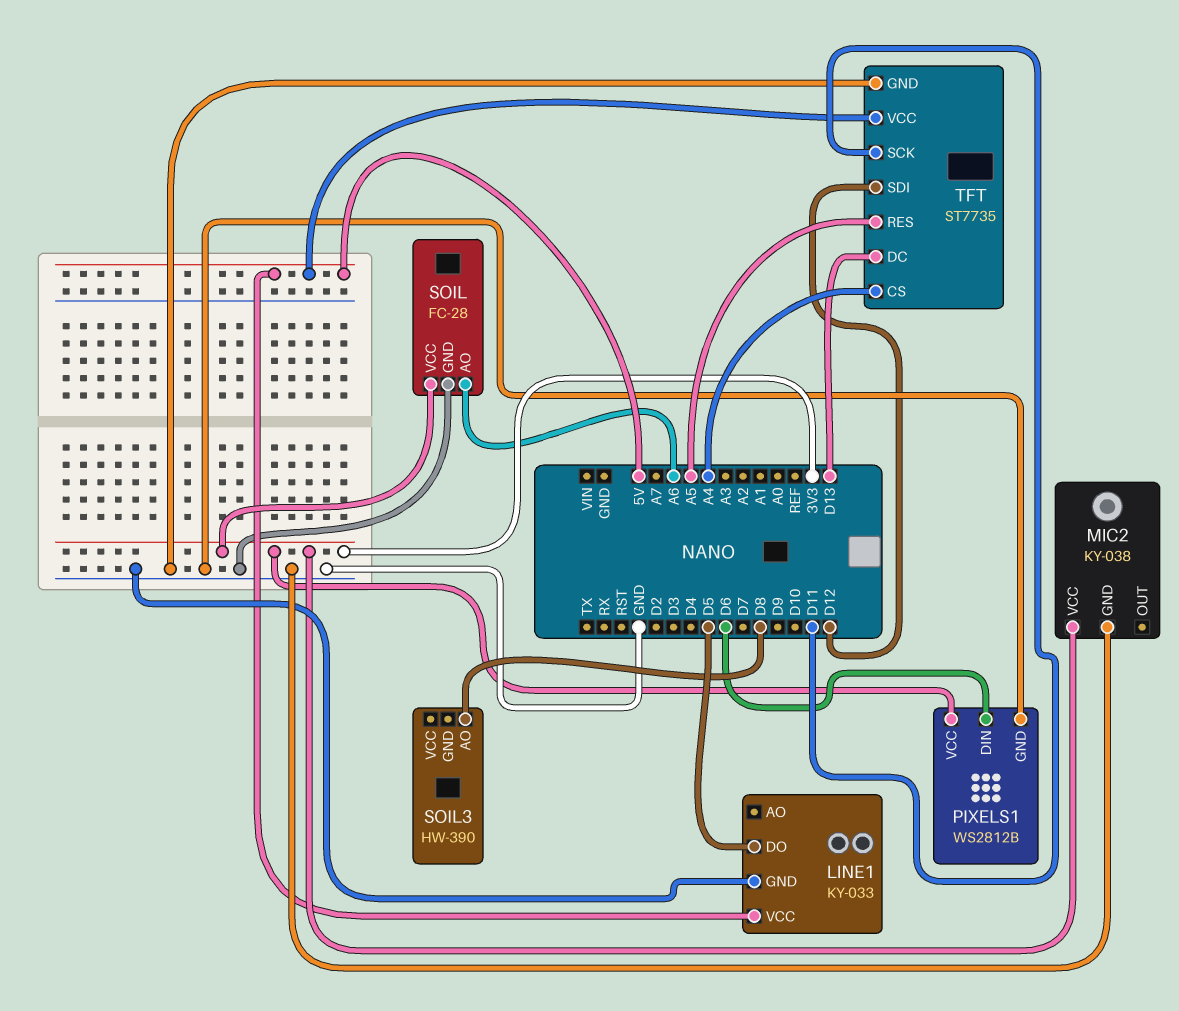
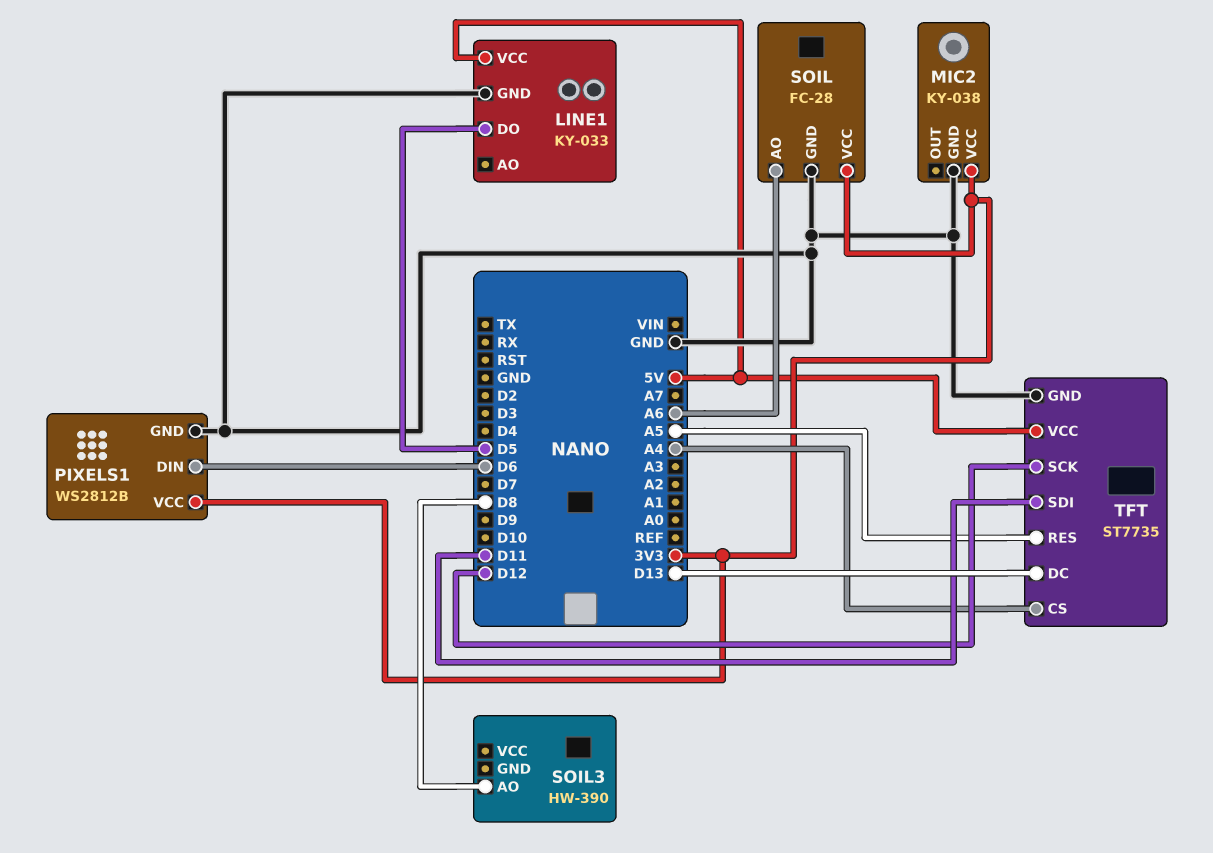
TFT pin SCK: D11 -> D12
TFT pin SDI: D12 -> D11

